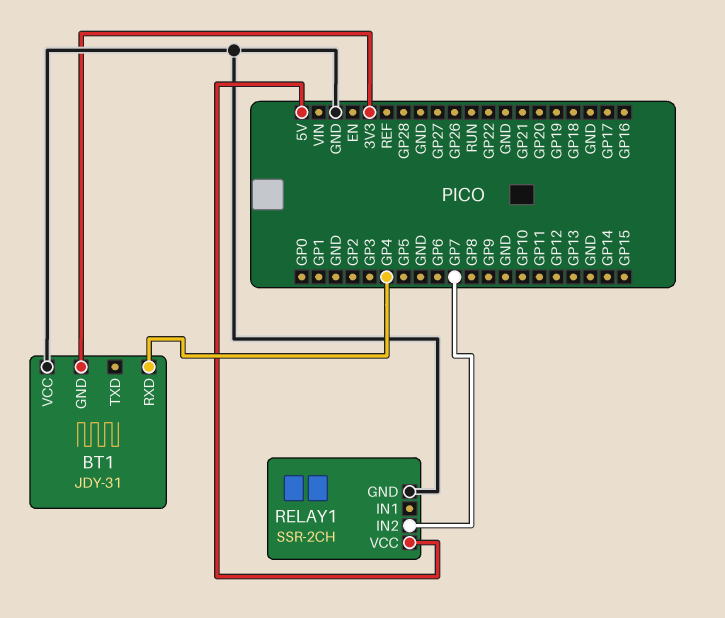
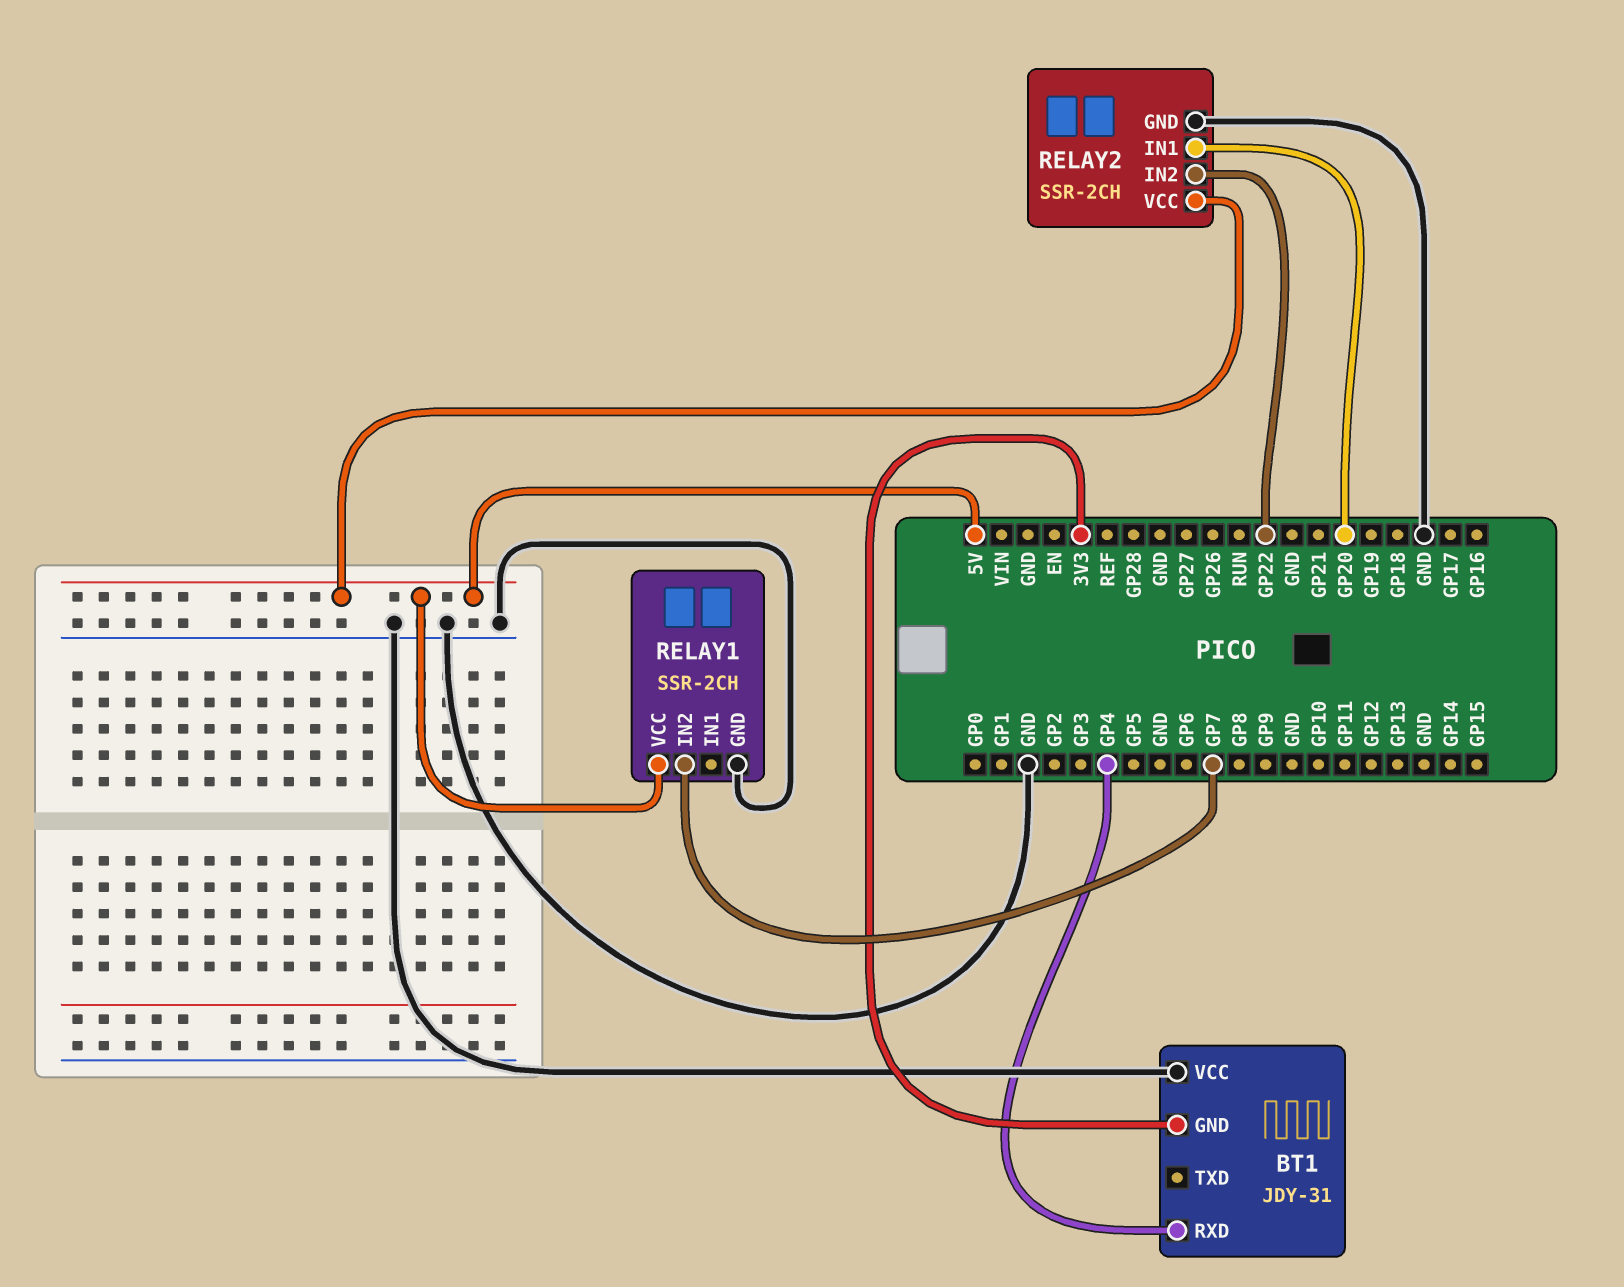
RELAY2: none -> SSR-2CH
RELAY2 pin GND: none -> GND
RELAY2 pin IN1: none -> GP20
RELAY2 pin IN2: none -> GP22
RELAY2 pin VCC: none -> 5V

